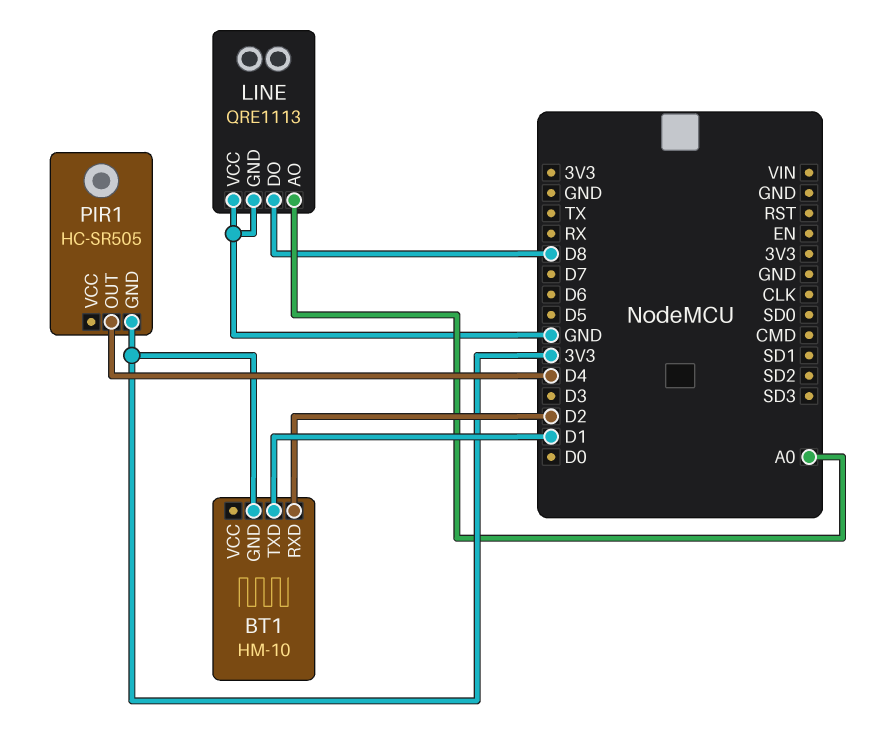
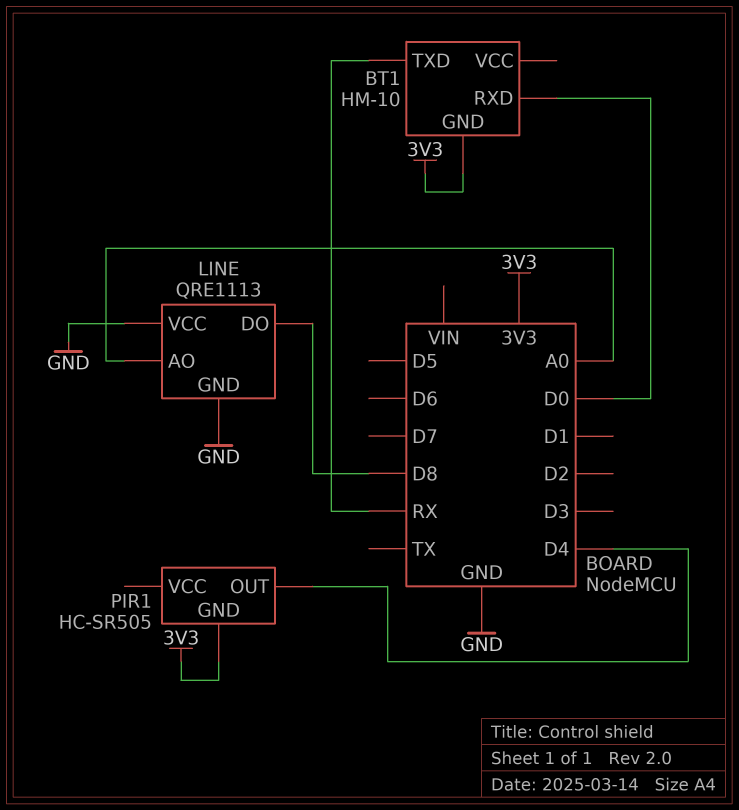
BT1 pin RXD: D2 -> D0
BT1 pin TXD: D1 -> RX

